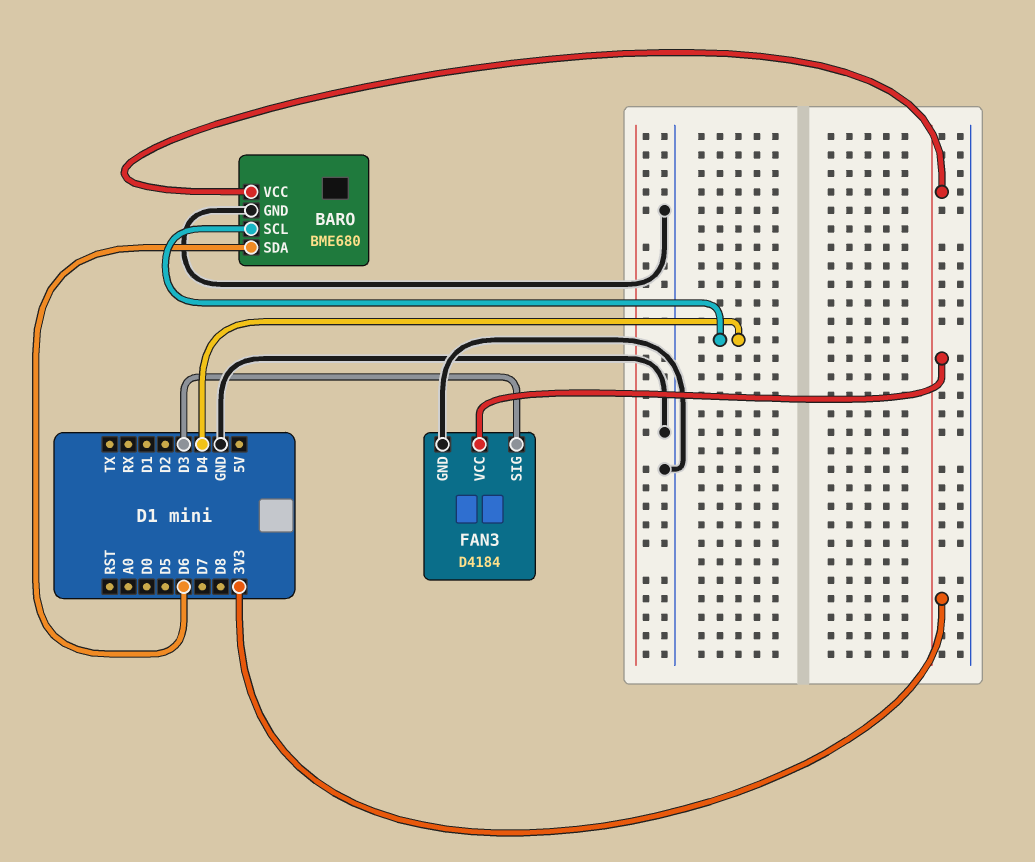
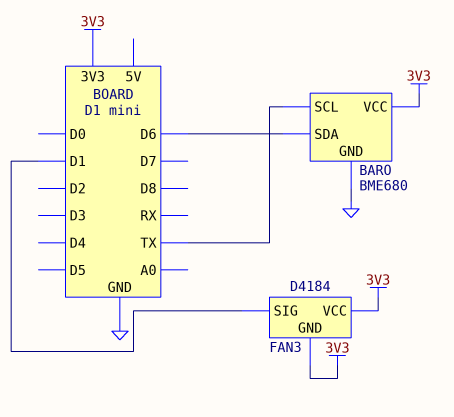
BARO pin SCL: D4 -> TX
FAN3 pin GND: GND -> 3V3
FAN3 pin SIG: D3 -> D1

